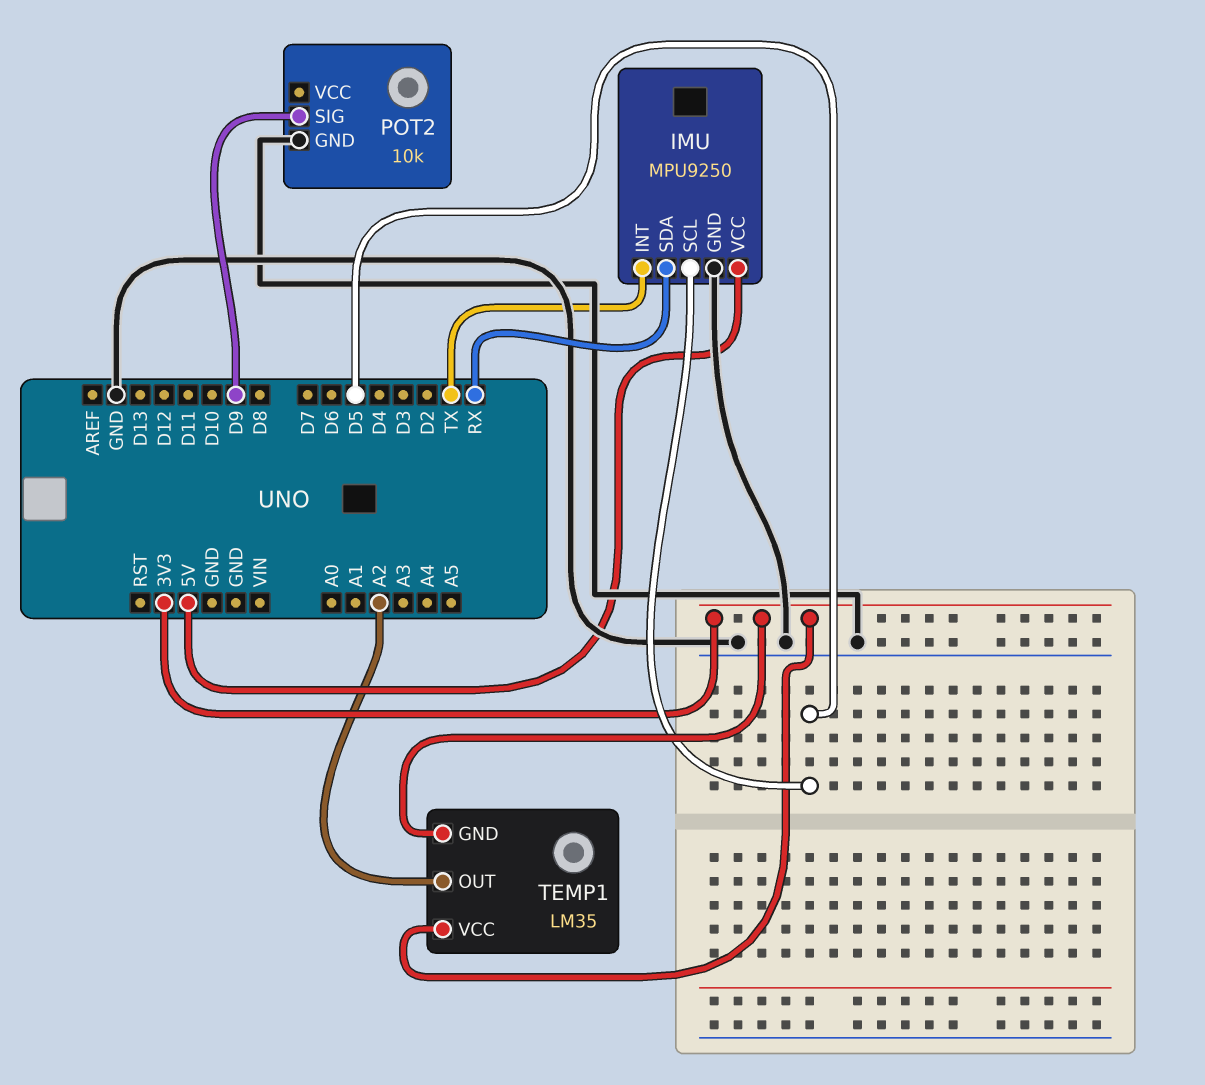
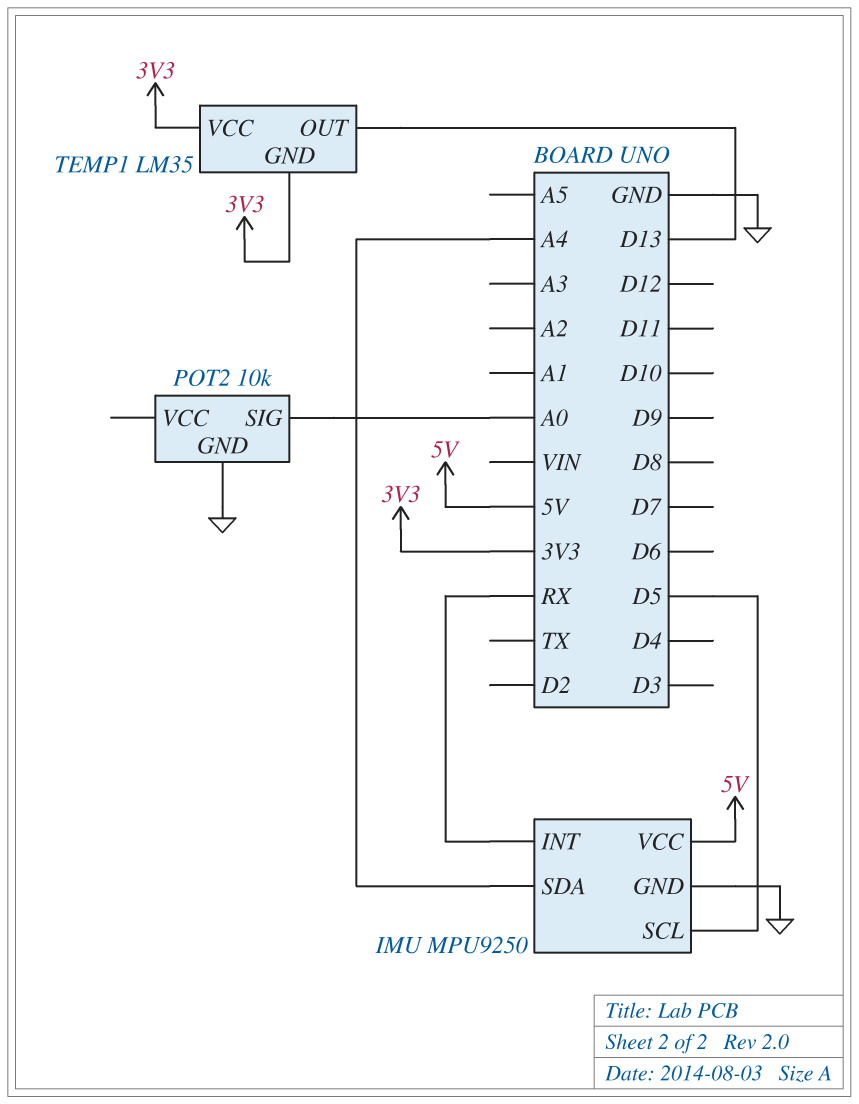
IMU pin INT: TX -> RX
IMU pin SDA: RX -> A4
POT2 pin SIG: D9 -> A0
TEMP1 pin OUT: A2 -> D13

